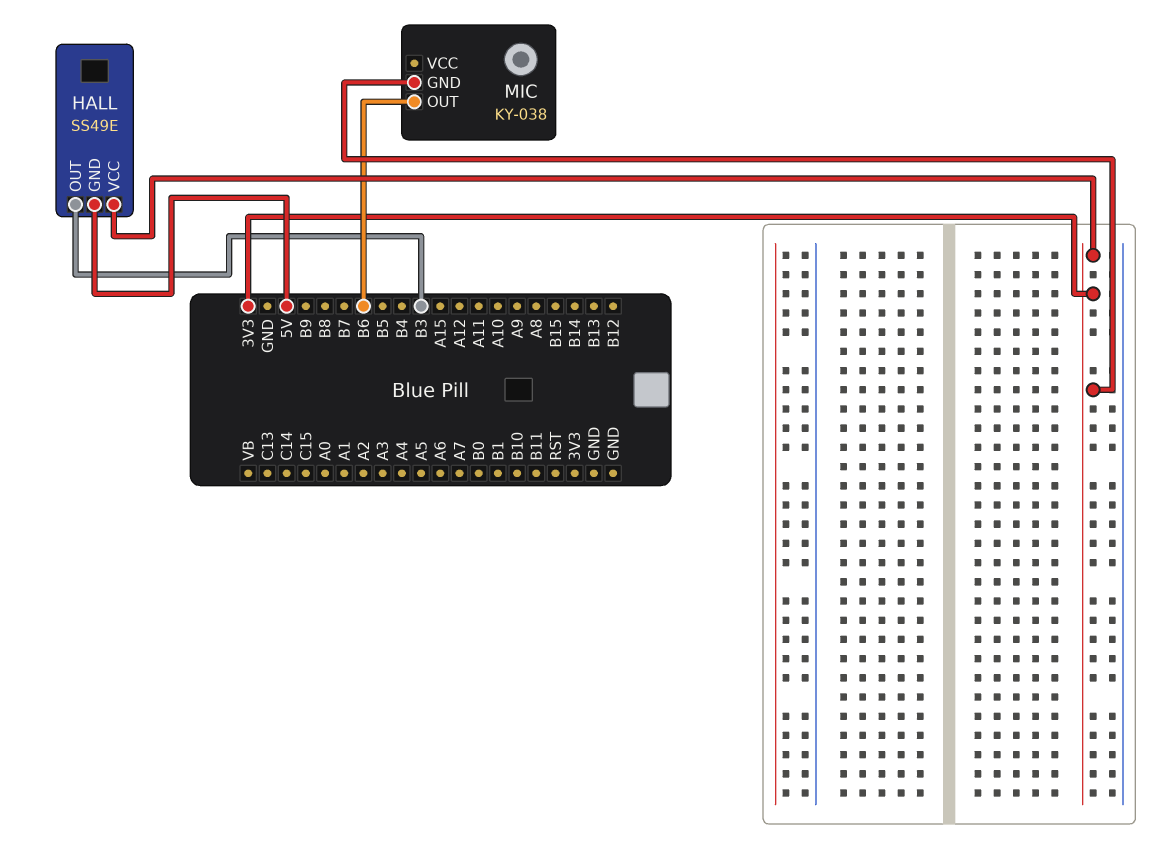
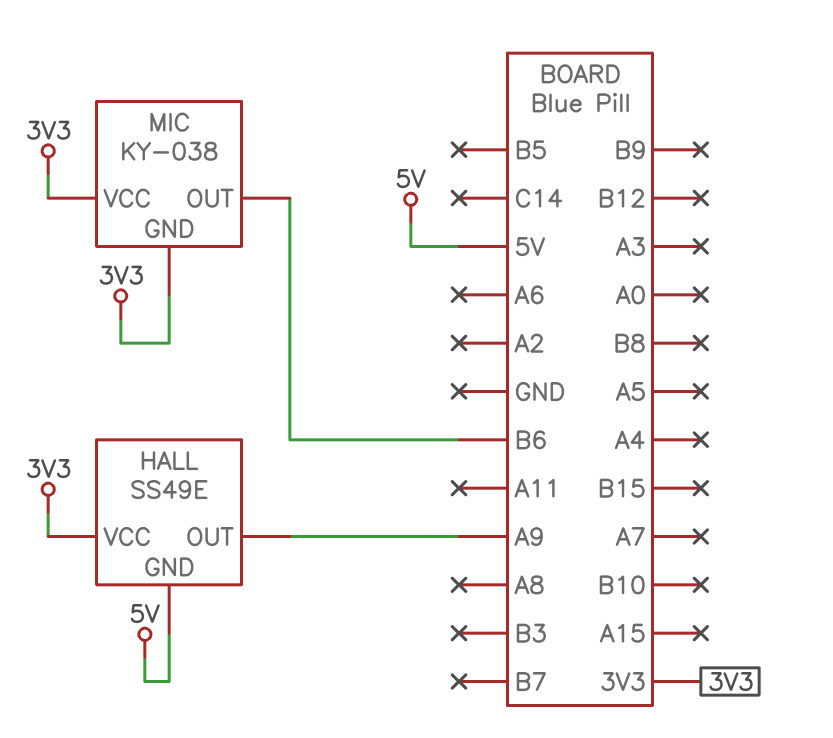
HALL pin OUT: B3 -> A9
MIC pin VCC: none -> 3V3

